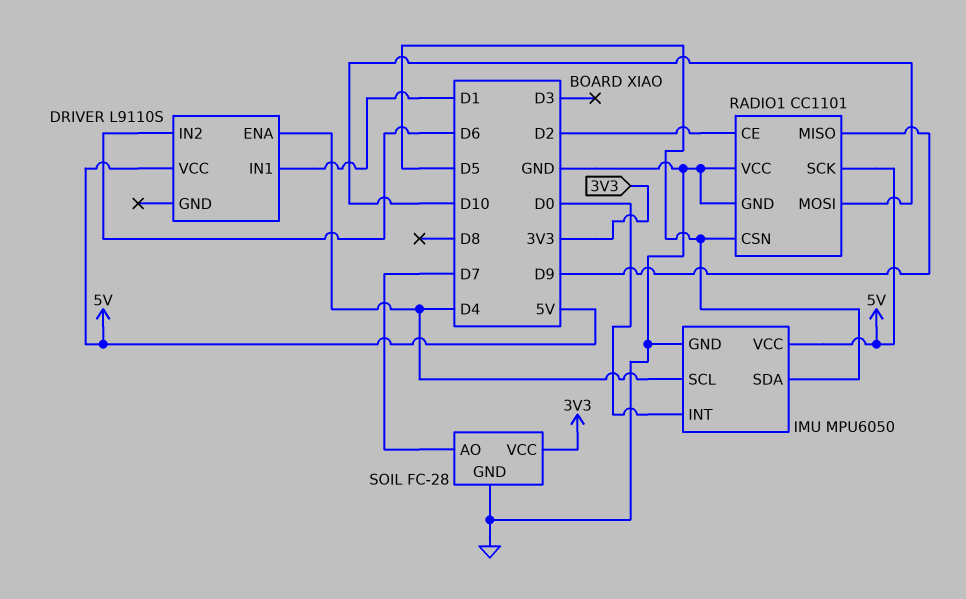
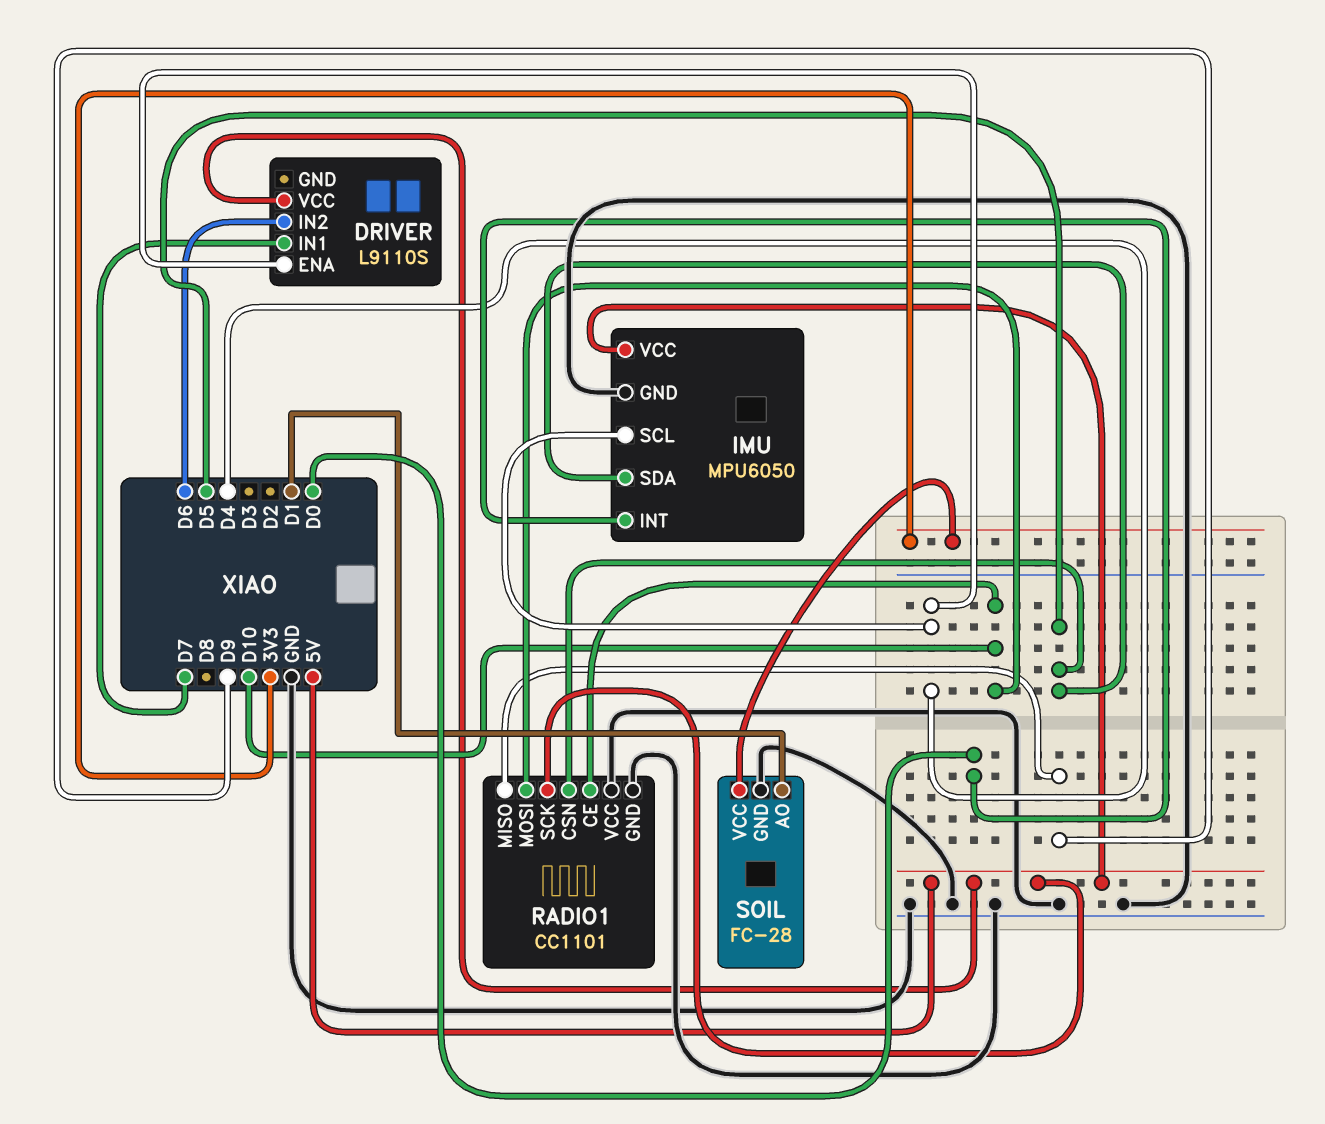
DRIVER pin IN1: D1 -> D7
RADIO1 pin CE: D2 -> D10
SOIL pin AO: D7 -> D1

